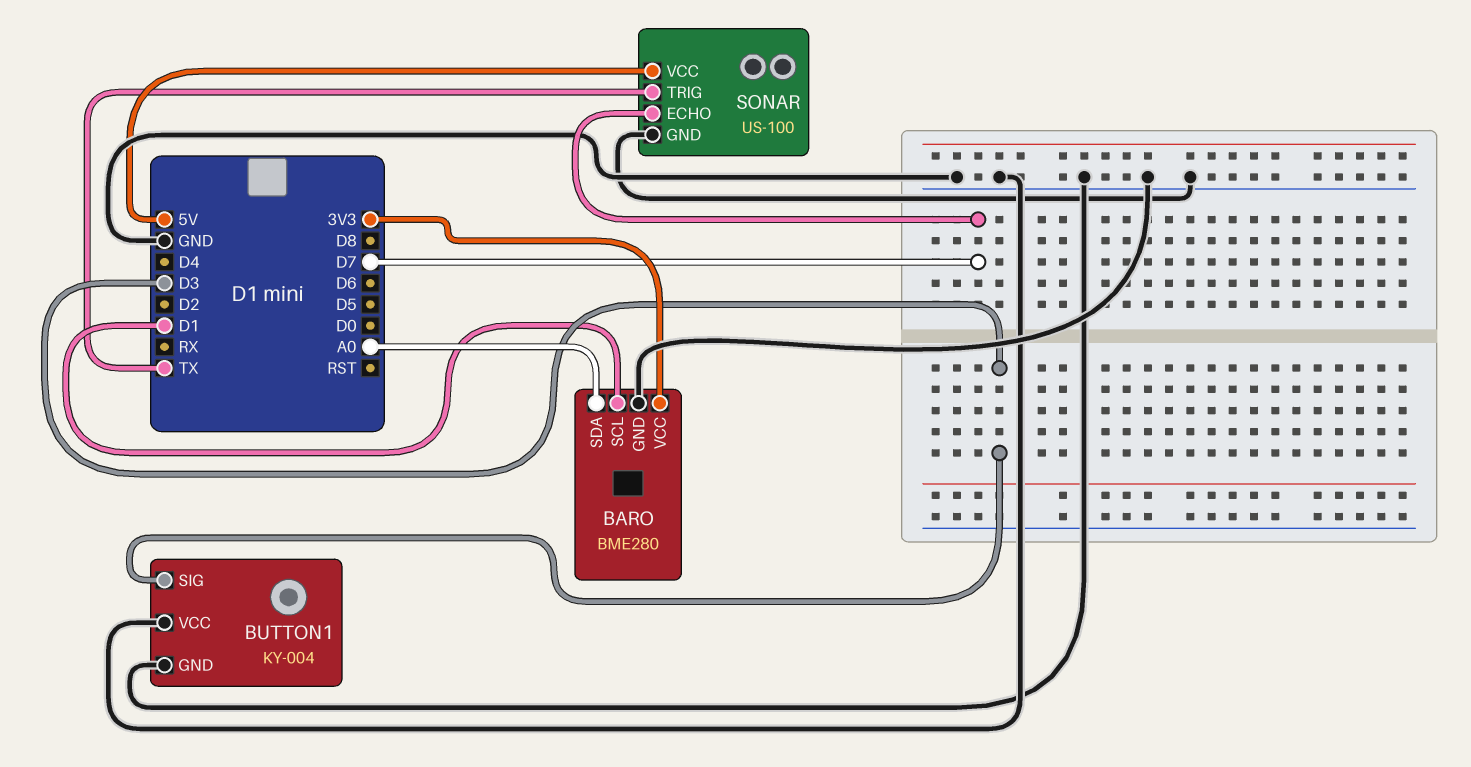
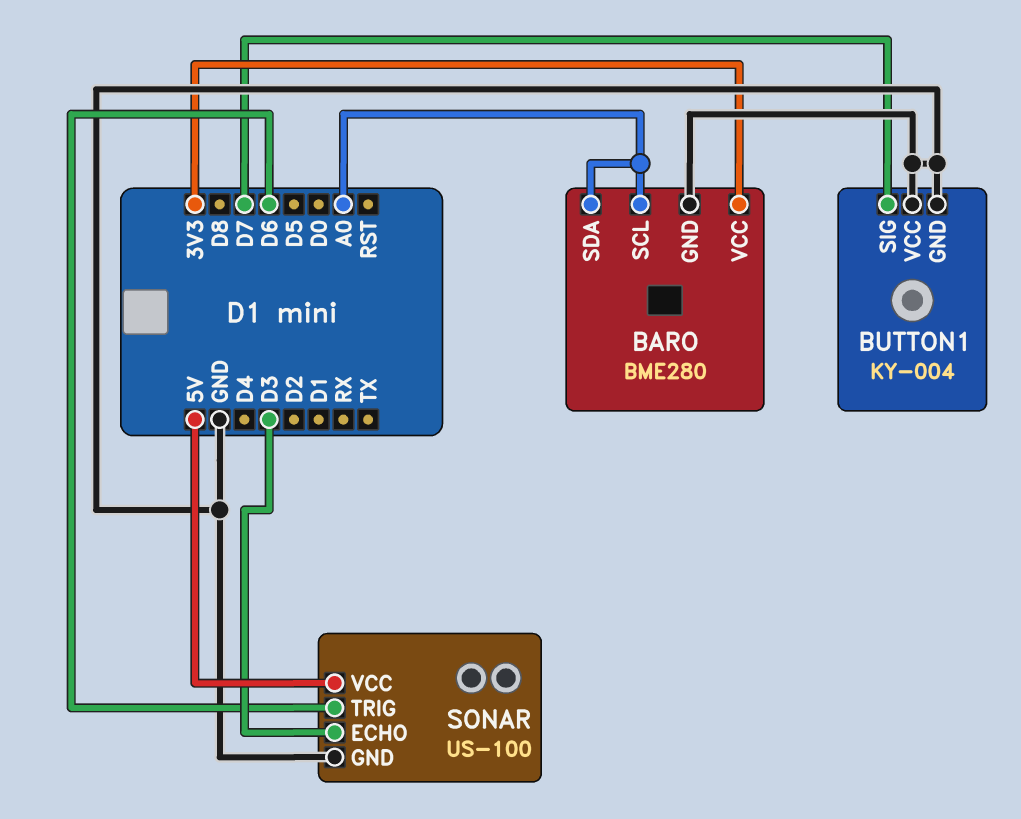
BARO pin SCL: D1 -> A0
BUTTON1 pin SIG: D3 -> D7
SONAR pin ECHO: D7 -> D3
SONAR pin TRIG: TX -> D6

